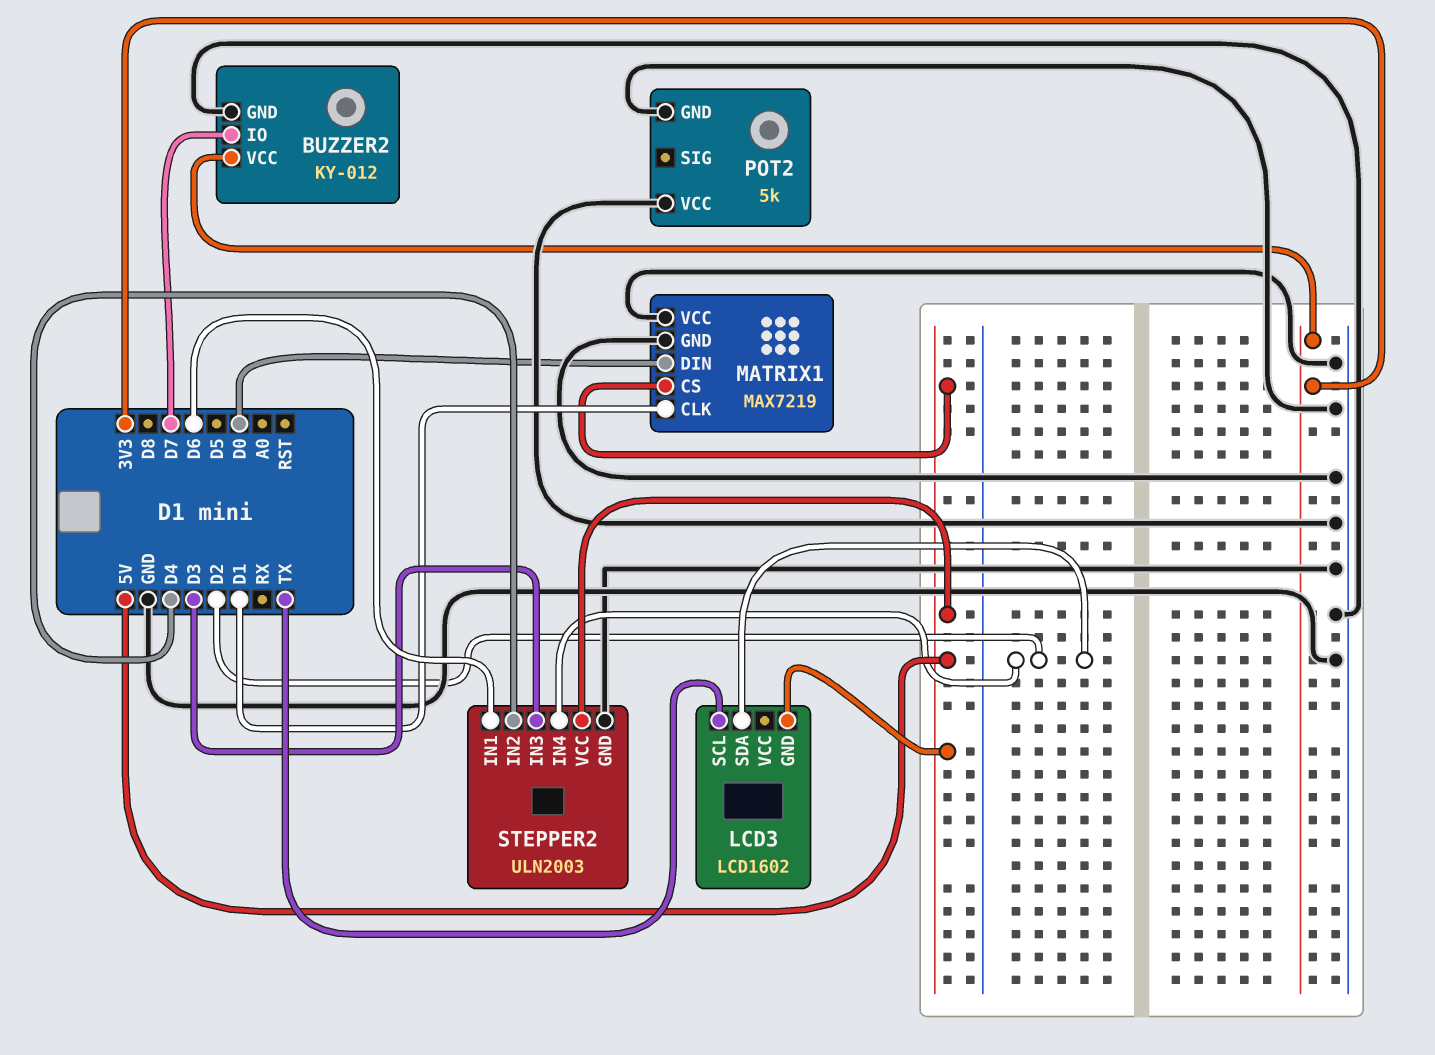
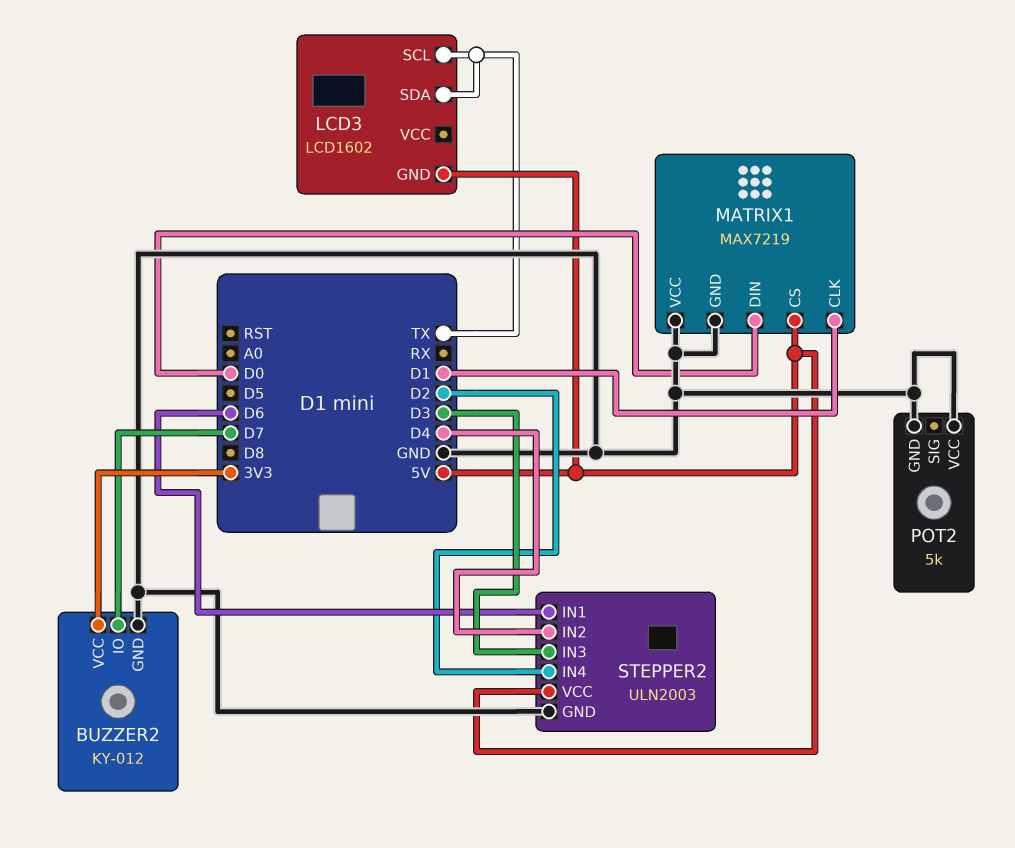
LCD3 pin SDA: D2 -> TX

